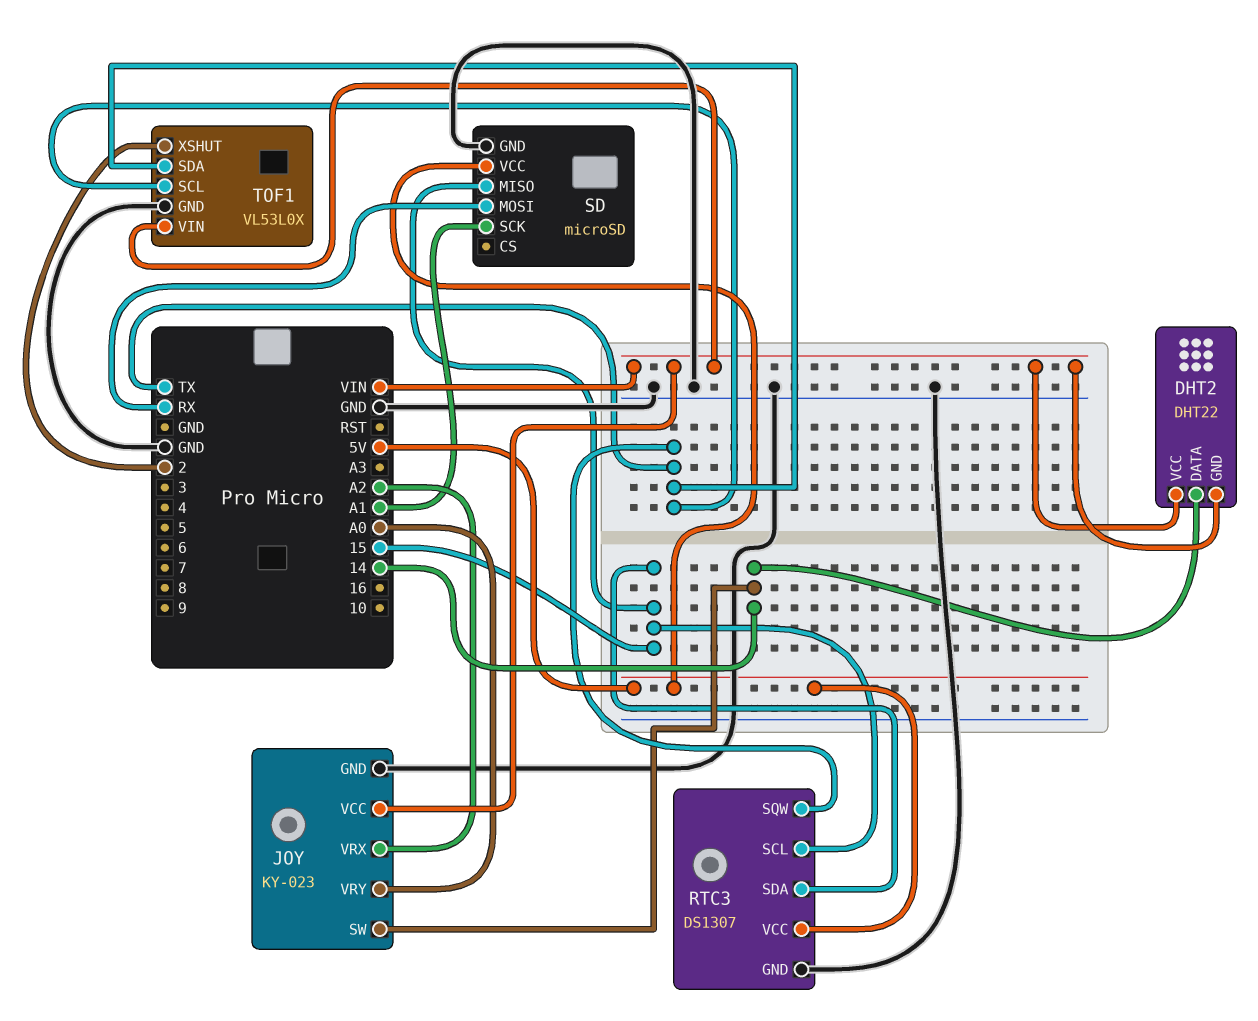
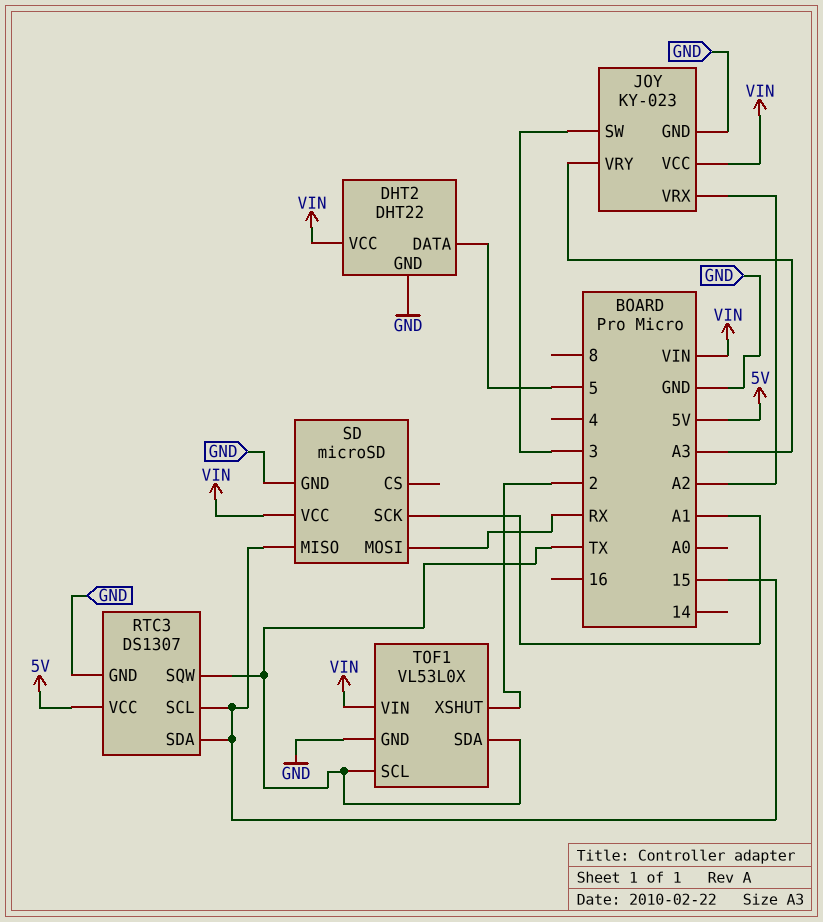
DHT2 pin DATA: 14 -> 5
DHT2 pin GND: VIN -> GND
JOY pin SW: 14 -> 3
JOY pin VRY: A0 -> A3
SD pin VCC: 5V -> VIN

